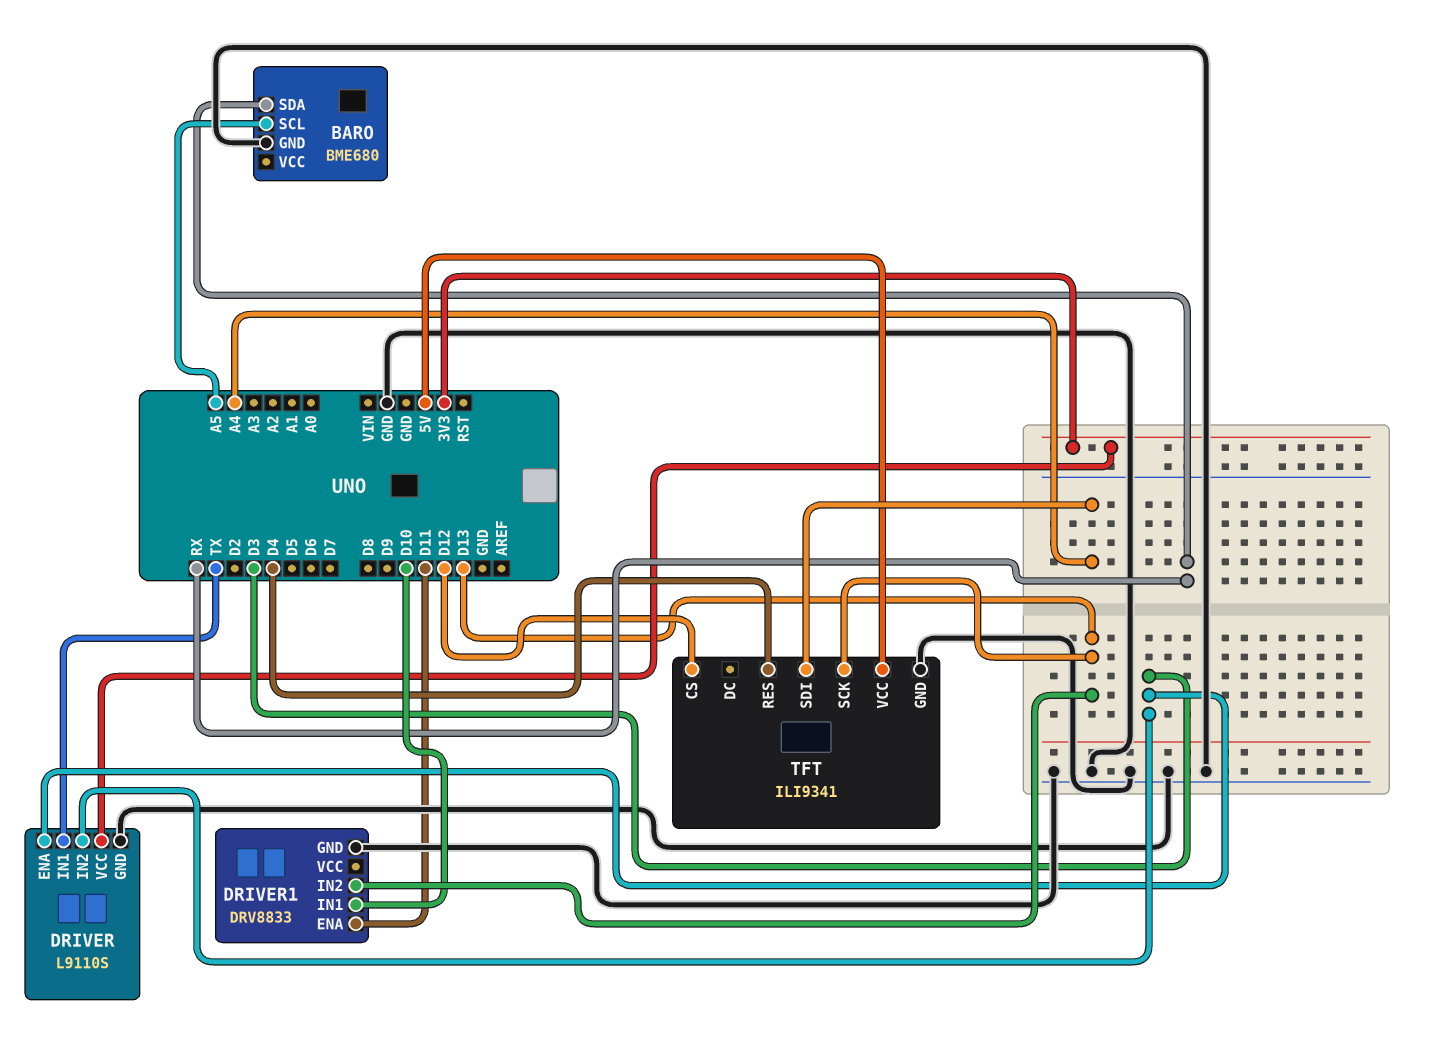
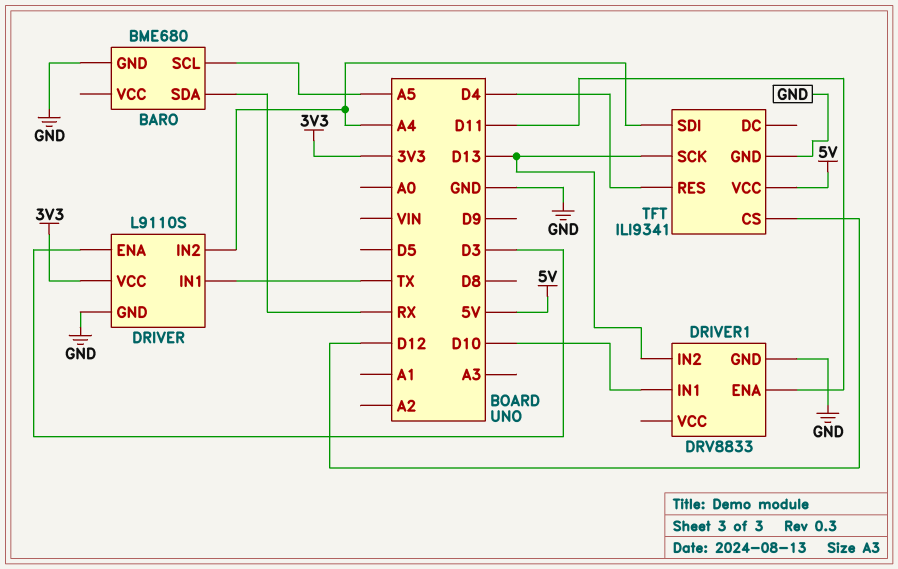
DRIVER pin IN2: D3 -> A4

